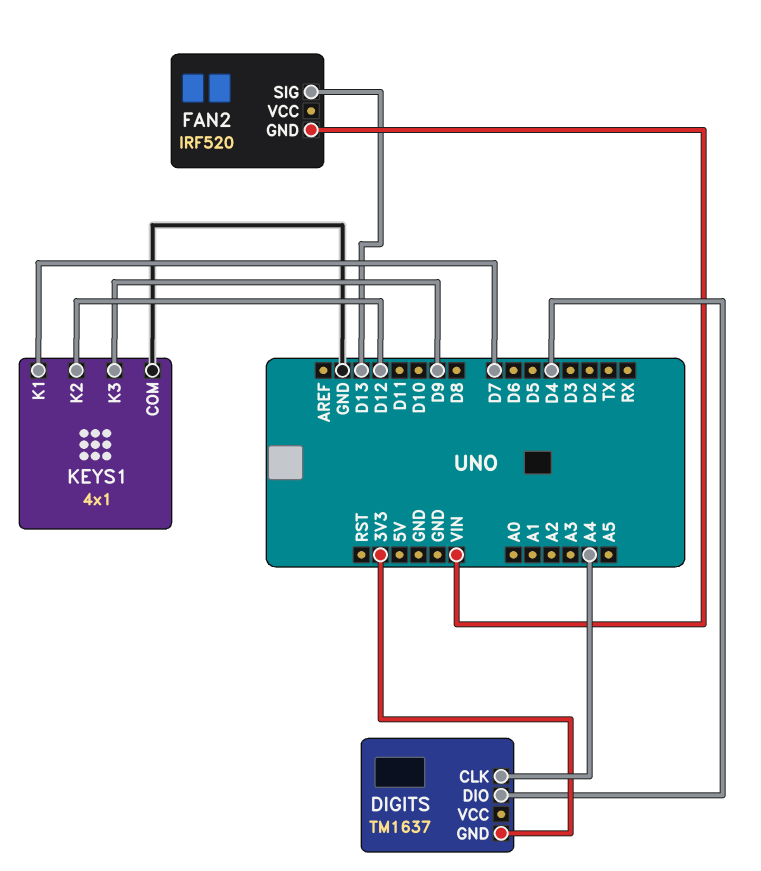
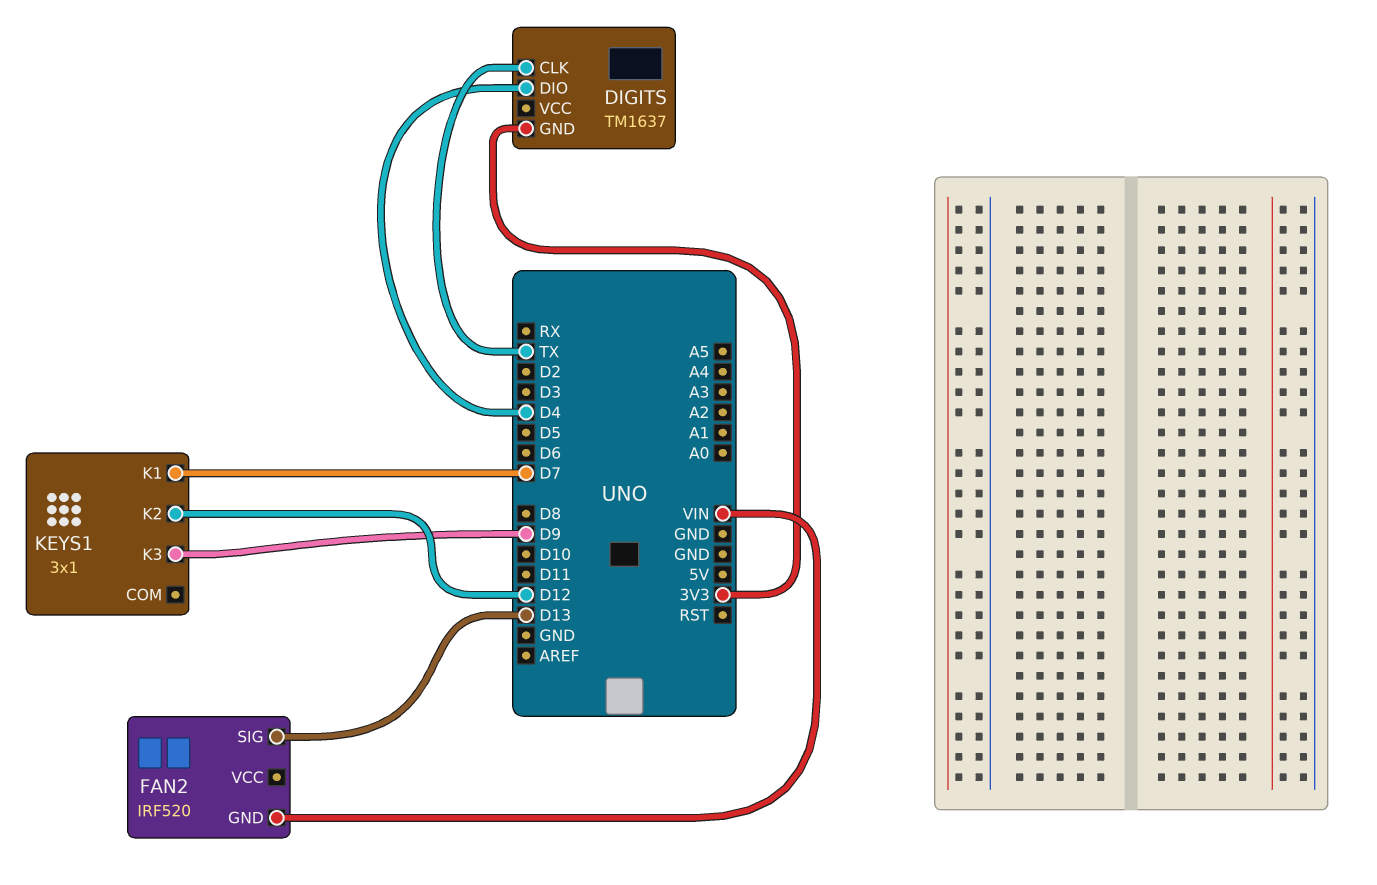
DIGITS pin CLK: A4 -> TX
KEYS1: 4x1 -> 3x1
KEYS1 pin COM: GND -> none

